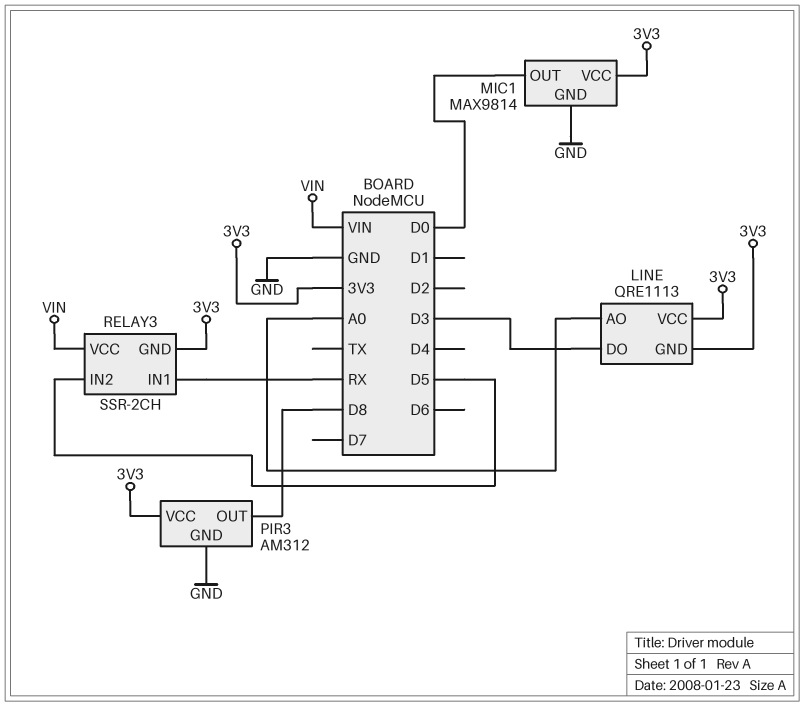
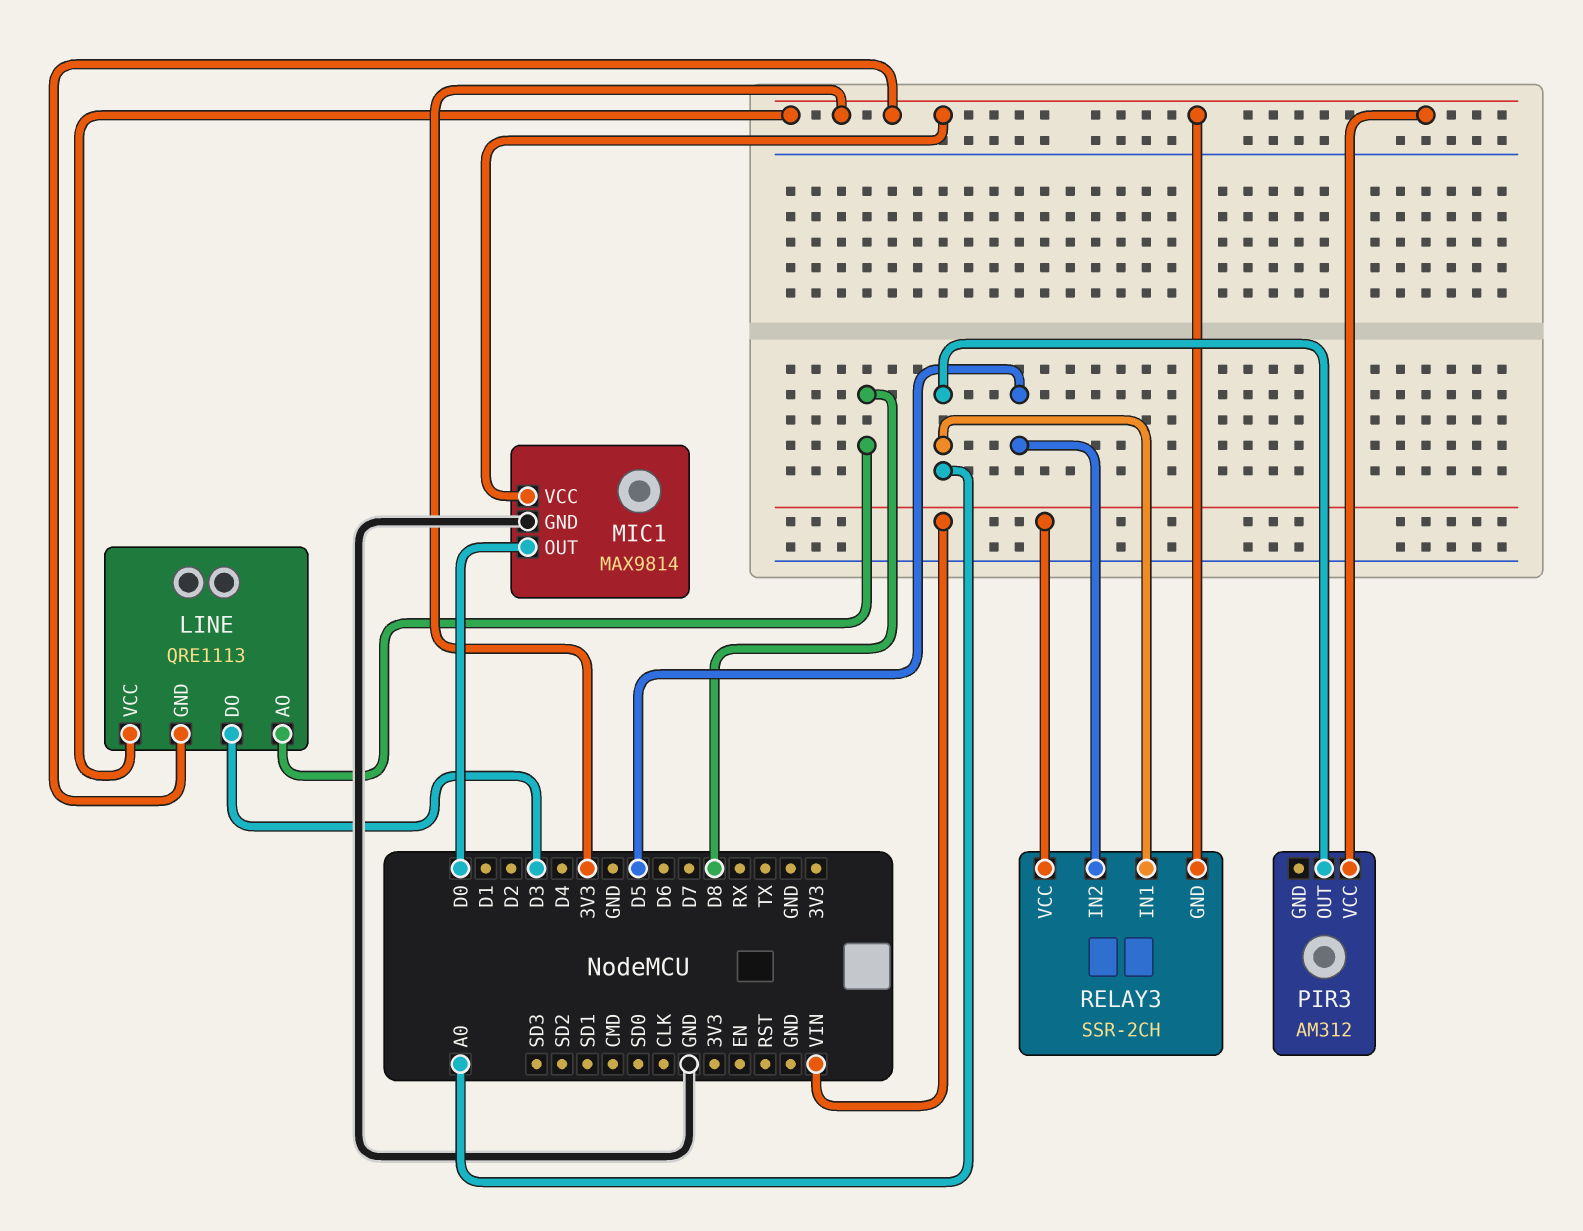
LINE pin AO: A0 -> D8
PIR3 pin GND: GND -> none
PIR3 pin OUT: D8 -> A0
RELAY3 pin IN1: RX -> A0

